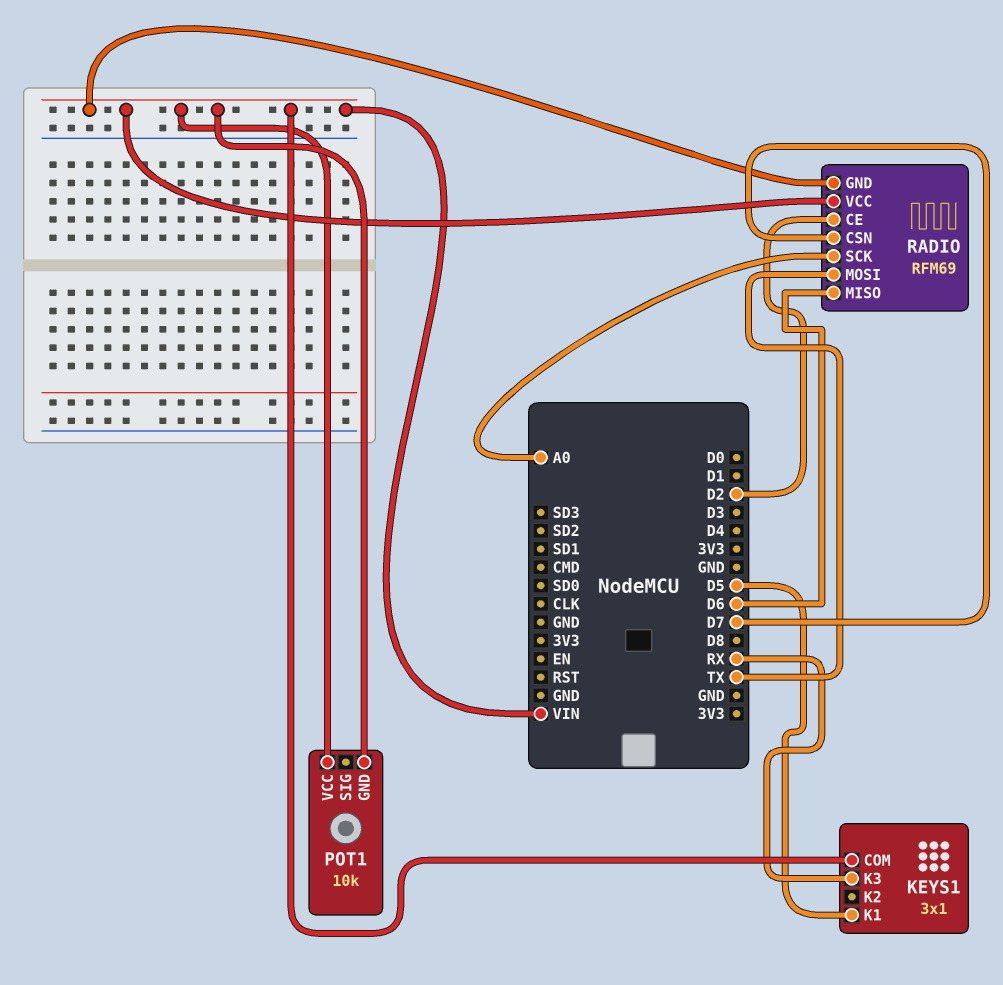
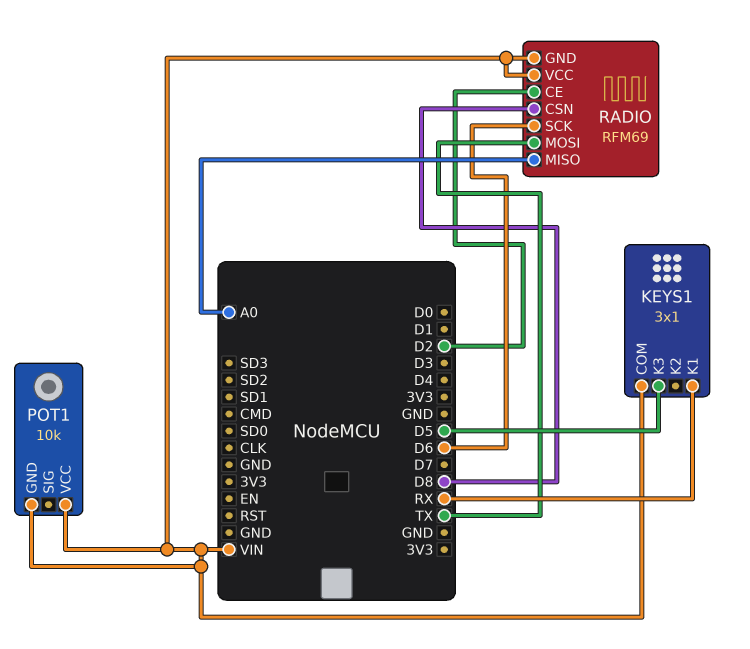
KEYS1 pin K1: D5 -> RX
KEYS1 pin K3: RX -> D5
RADIO pin CSN: D7 -> D8
RADIO pin MISO: D6 -> A0
RADIO pin SCK: A0 -> D6

